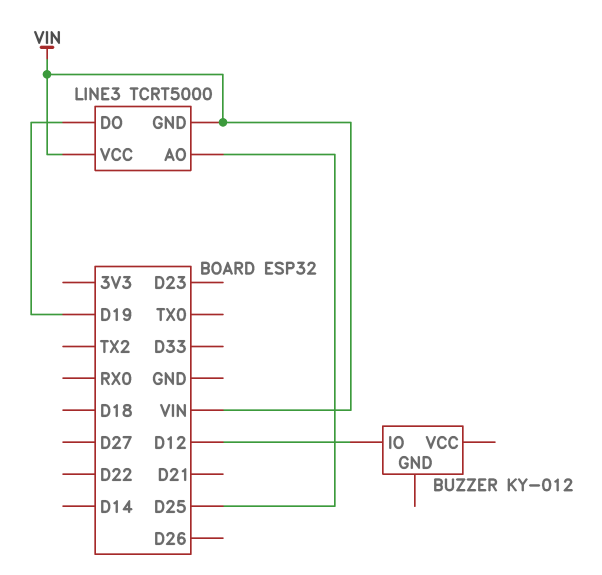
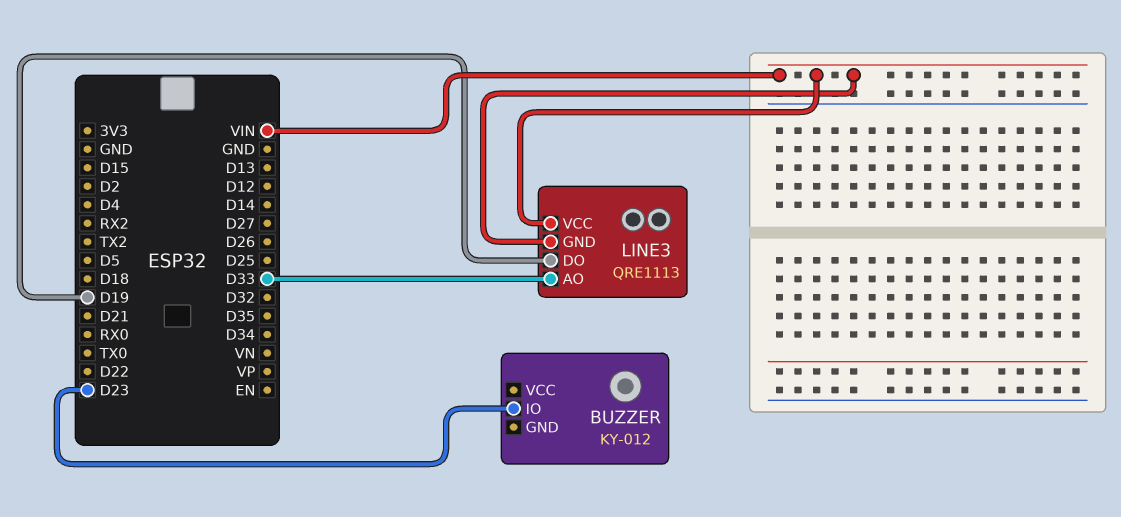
BUZZER pin IO: D12 -> D23
LINE3: TCRT5000 -> QRE1113
LINE3 pin AO: D25 -> D33

